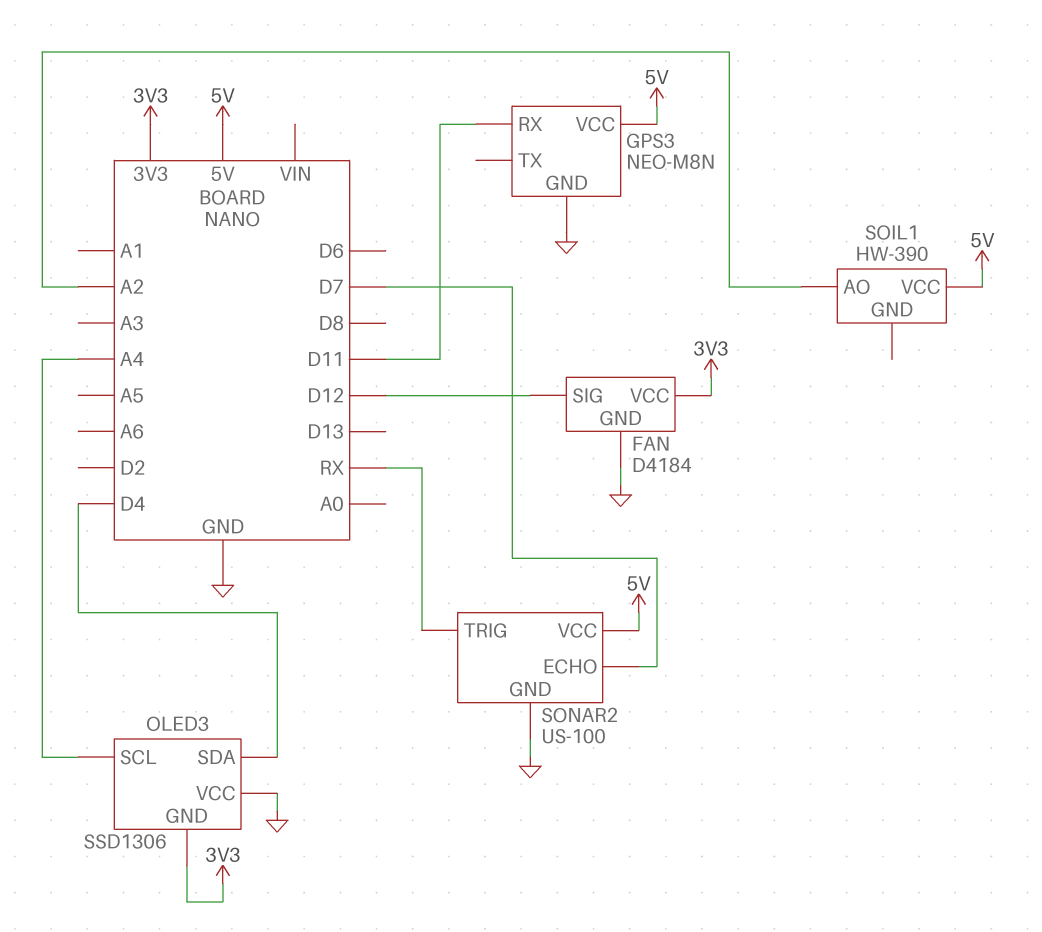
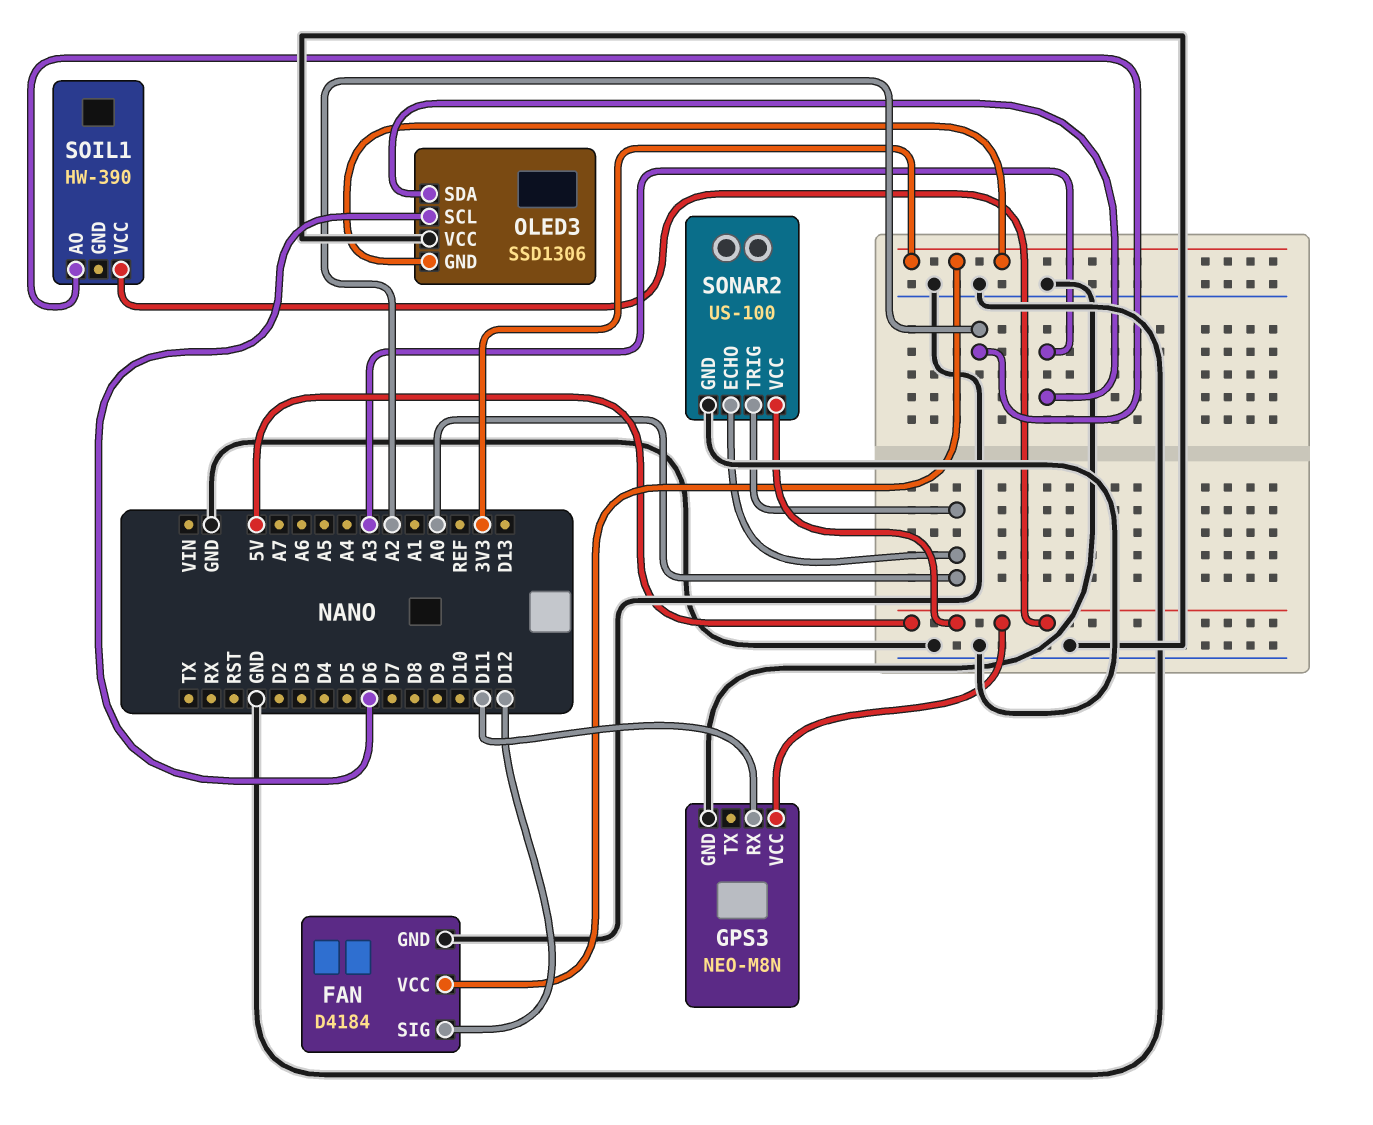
OLED3 pin SCL: A4 -> D6
OLED3 pin SDA: D4 -> A3
SONAR2 pin ECHO: D7 -> A0
SONAR2 pin TRIG: RX -> A0

